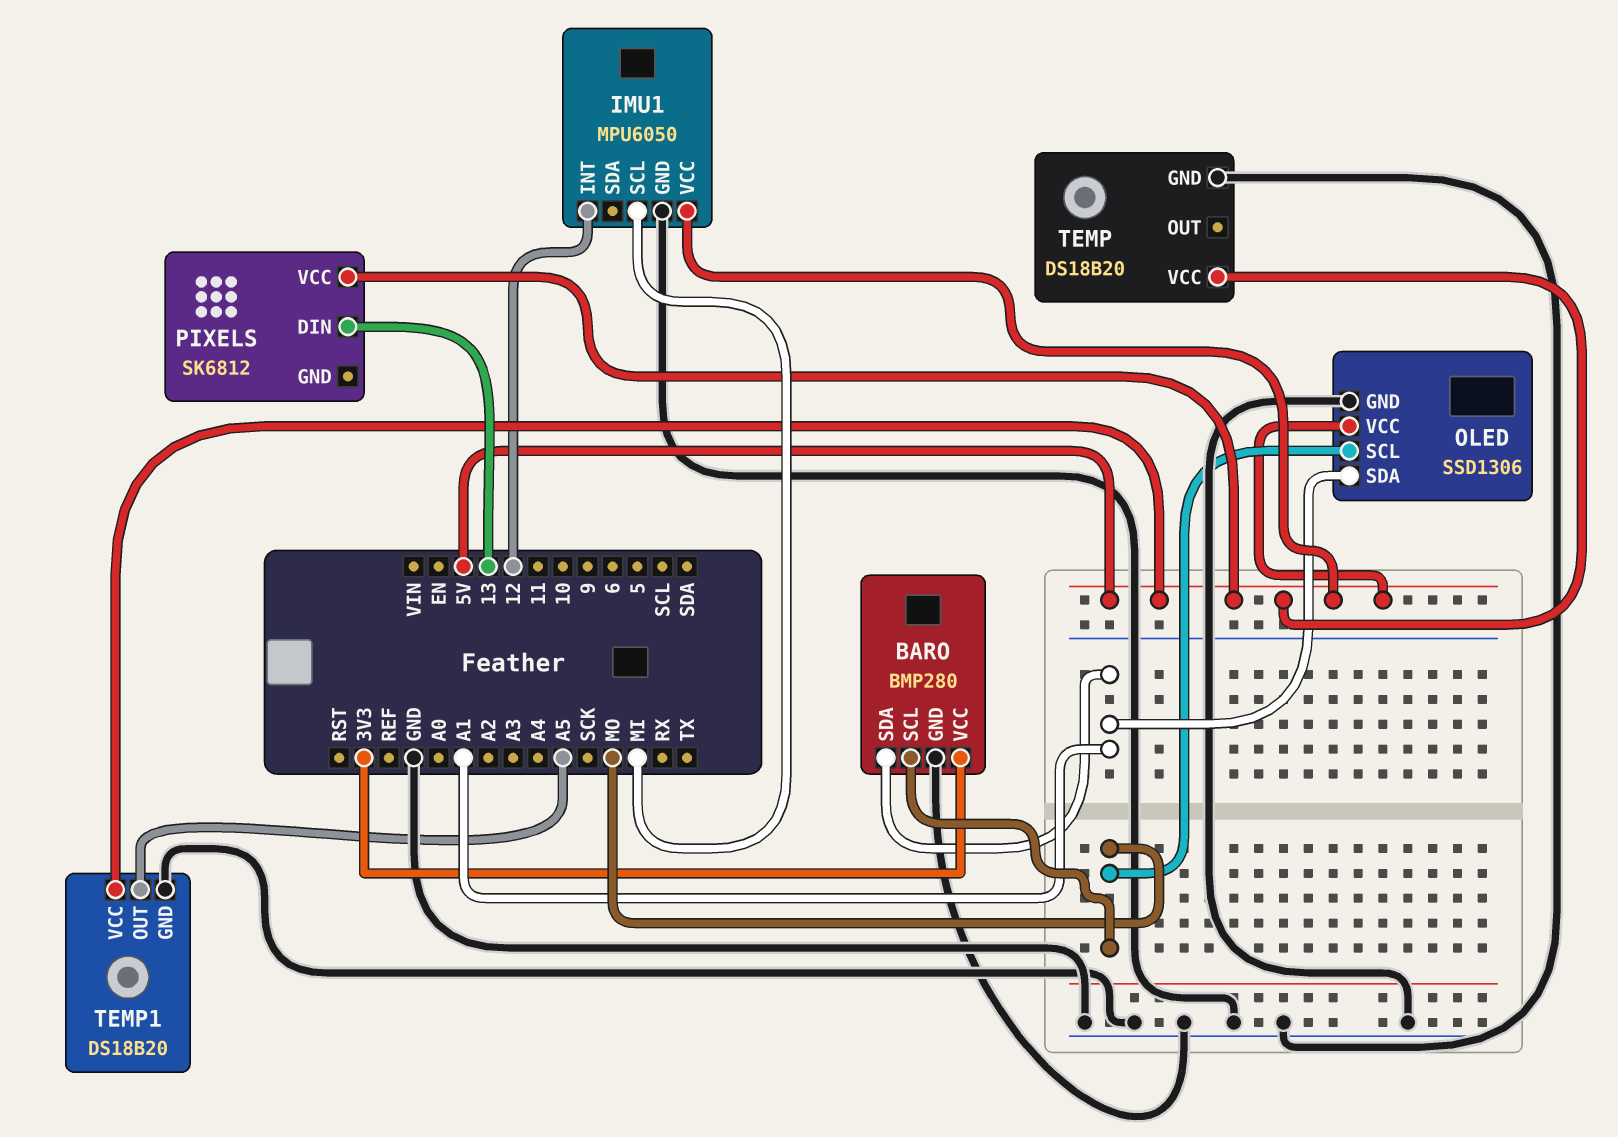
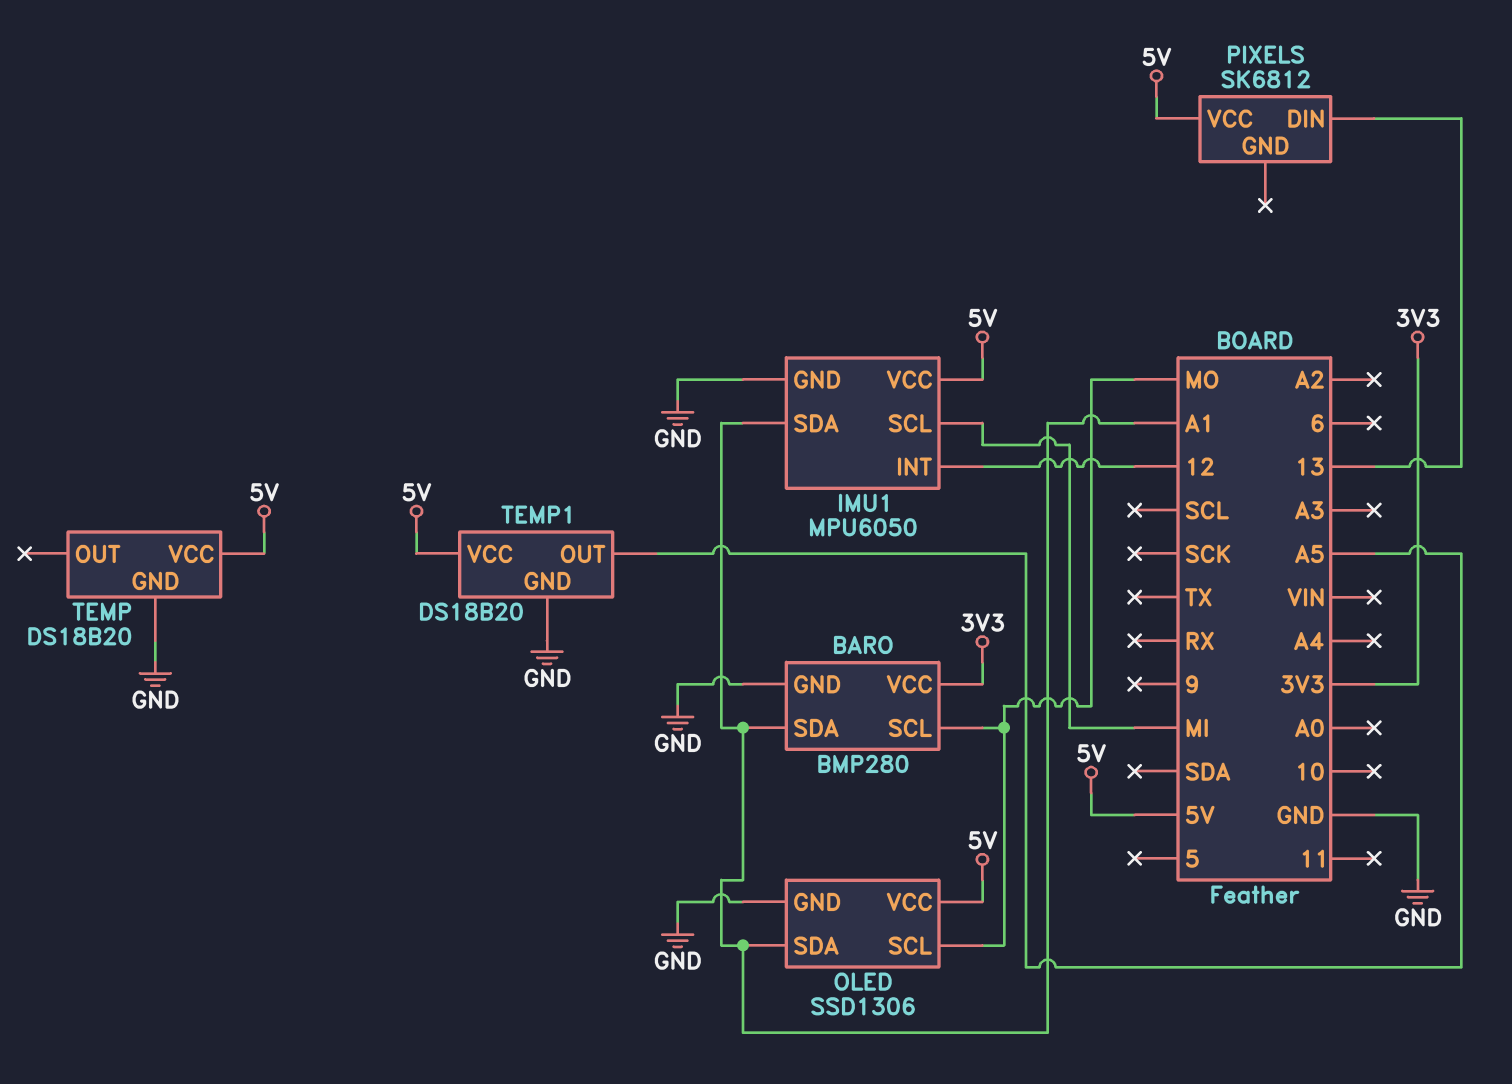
IMU1 pin SDA: none -> A1

